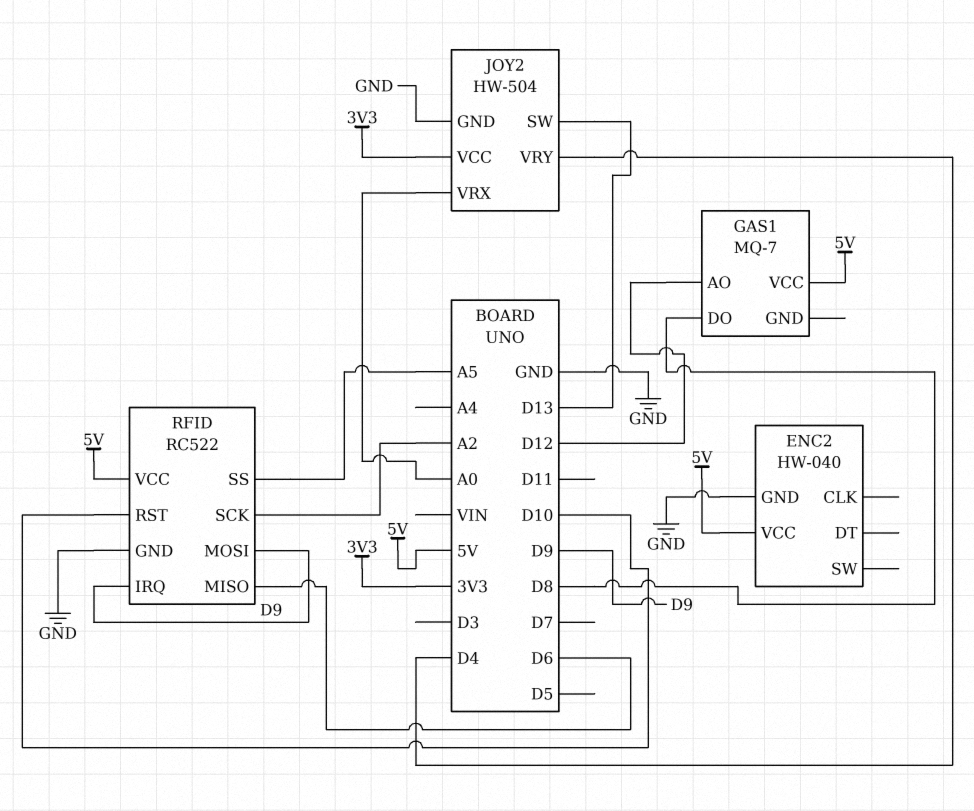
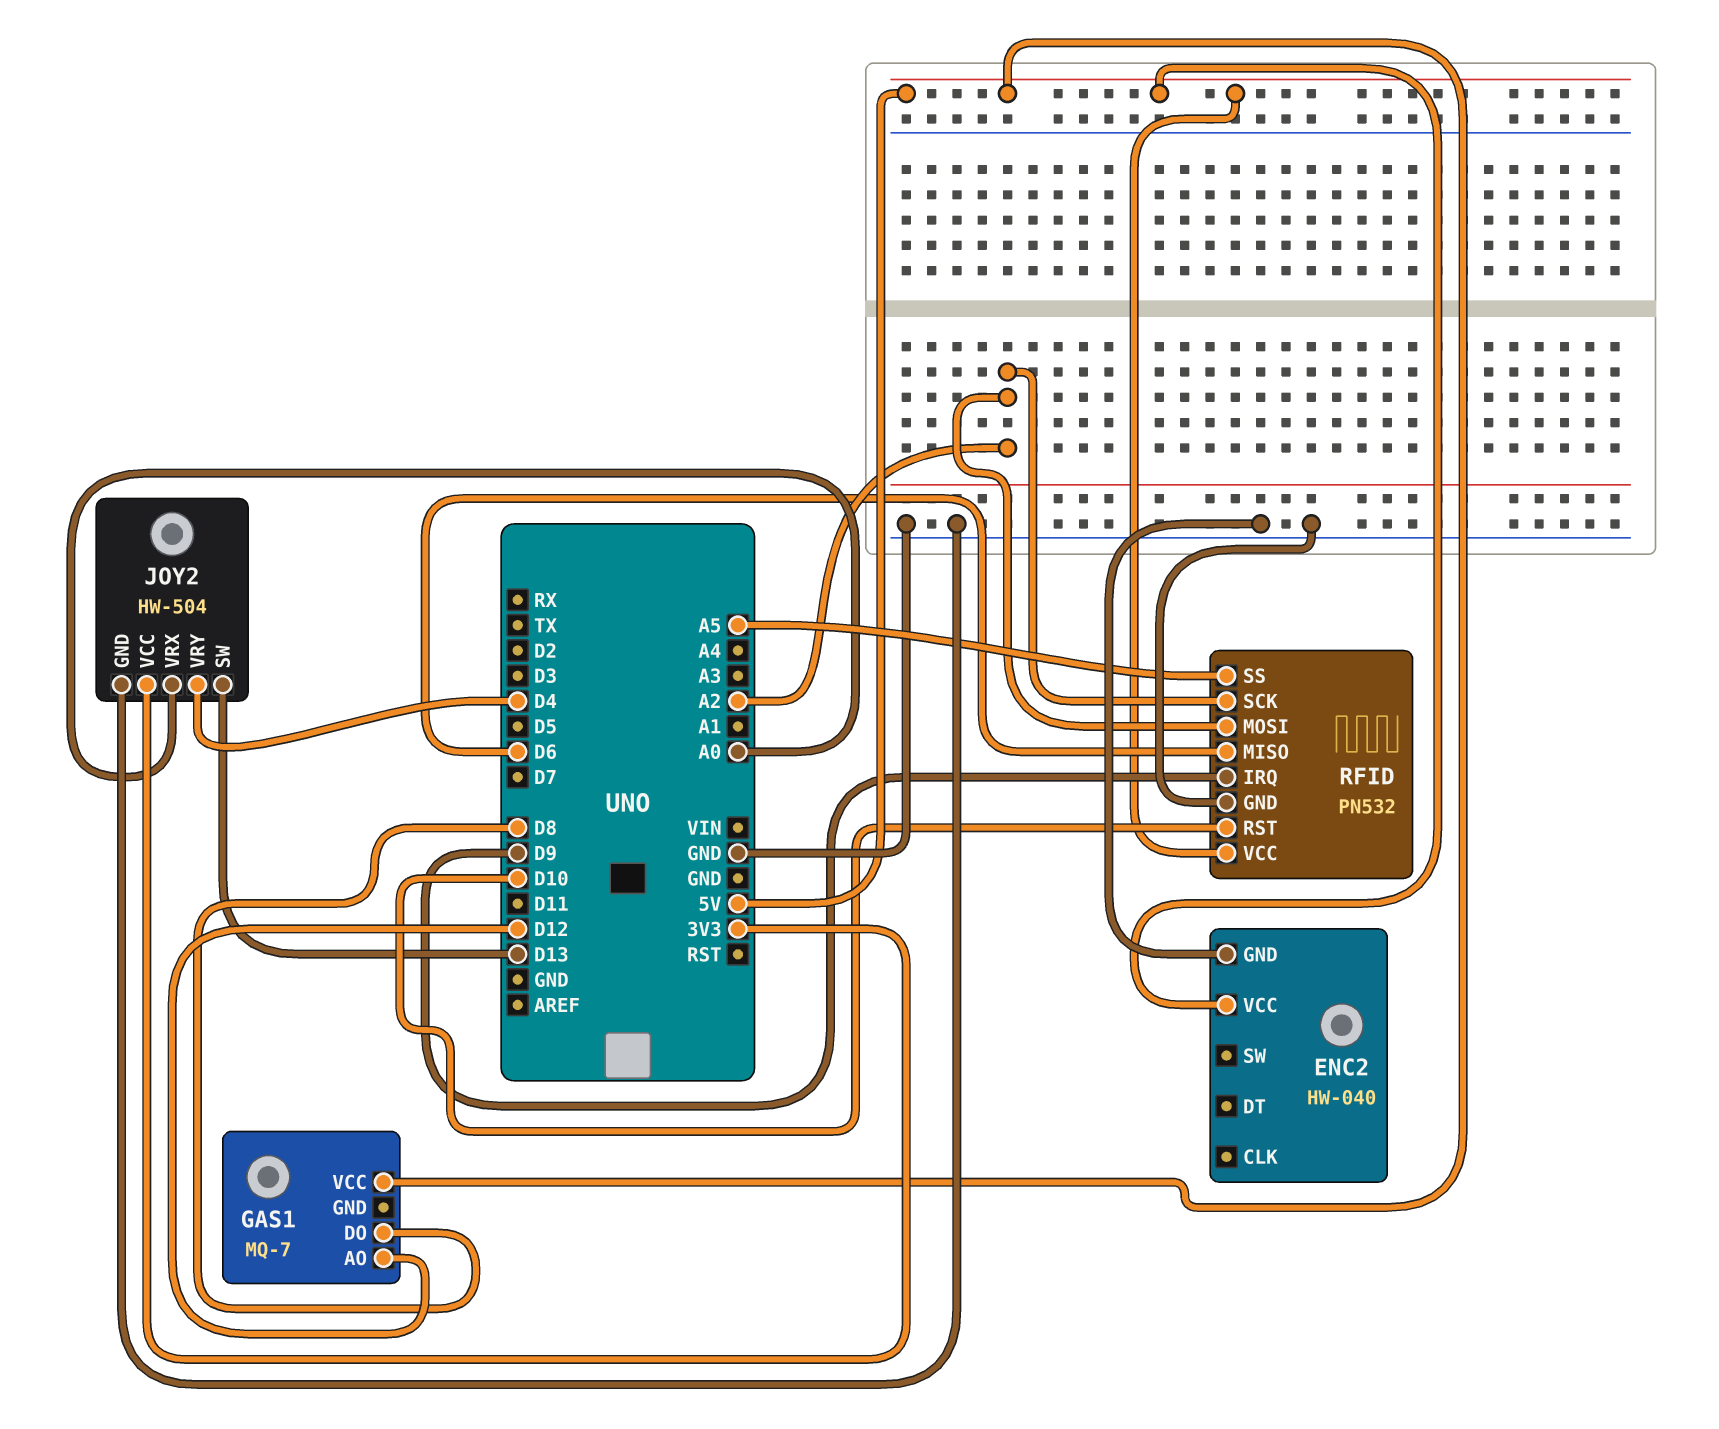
RFID: RC522 -> PN532
RFID pin MOSI: D9 -> A2

